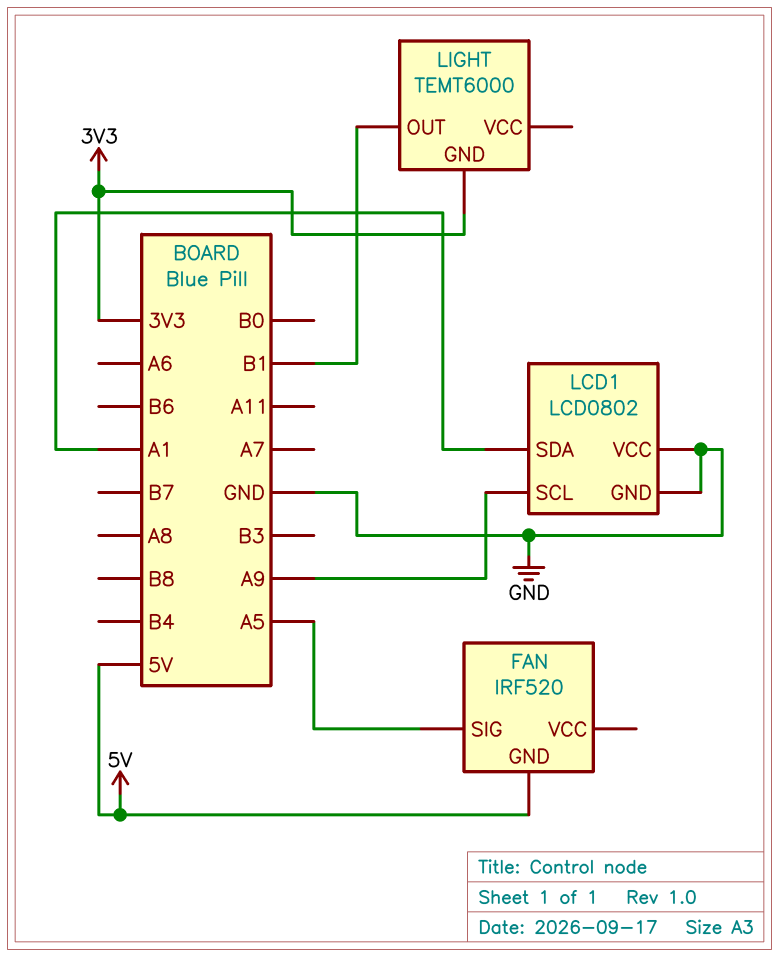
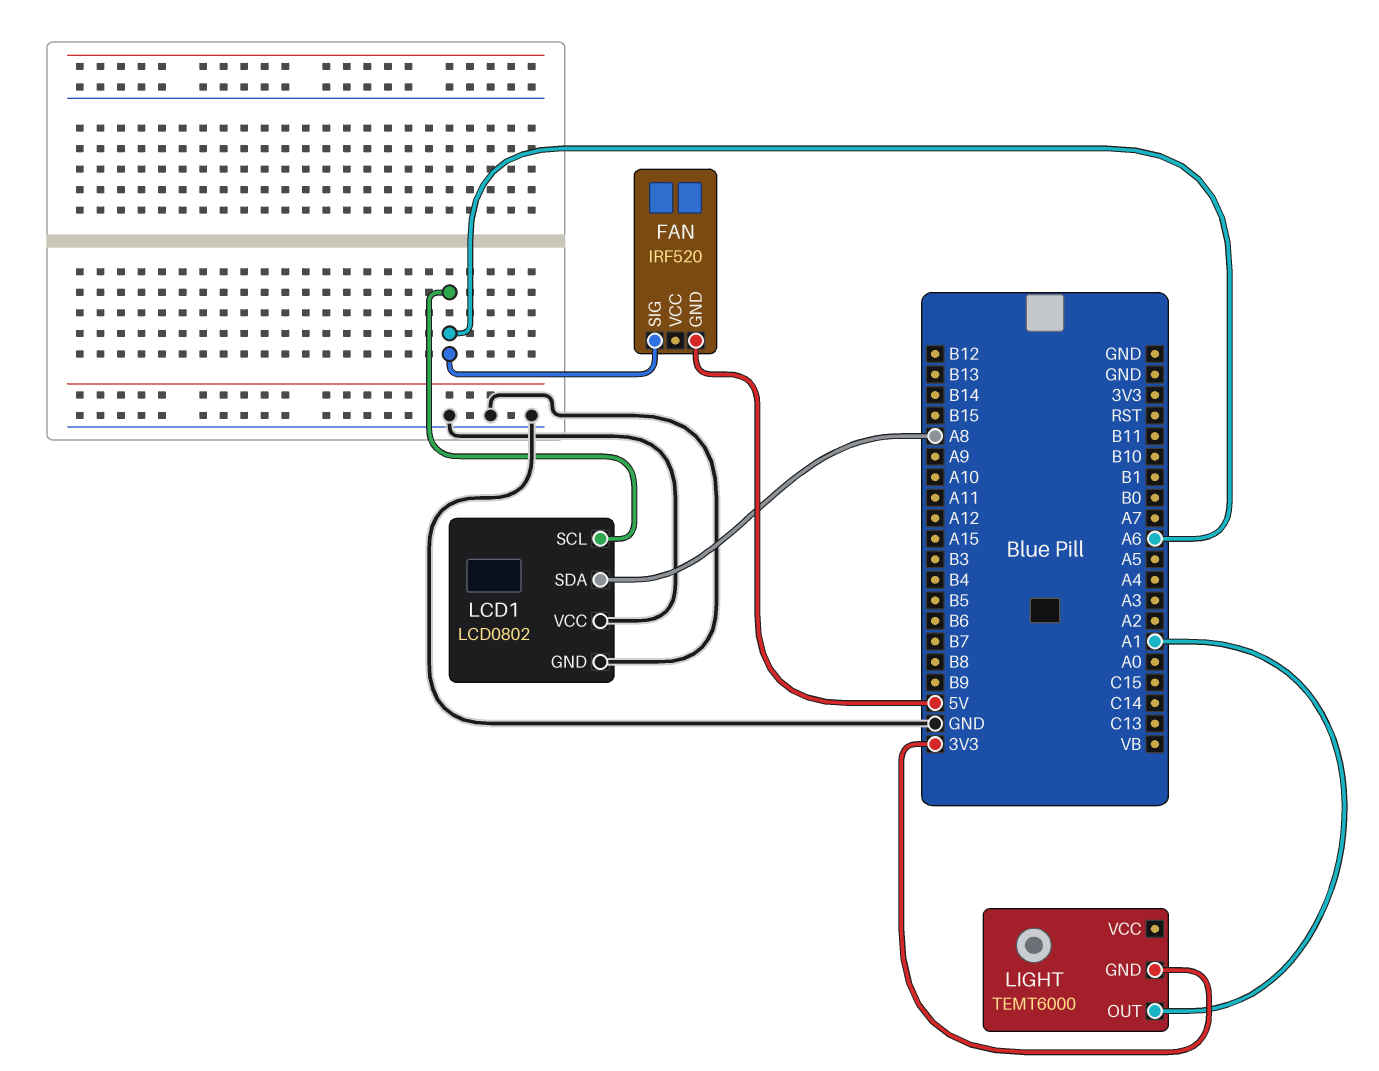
FAN pin SIG: A5 -> A6
LCD1 pin SCL: A9 -> A6
LCD1 pin SDA: A1 -> A8
LIGHT pin OUT: B1 -> A1

